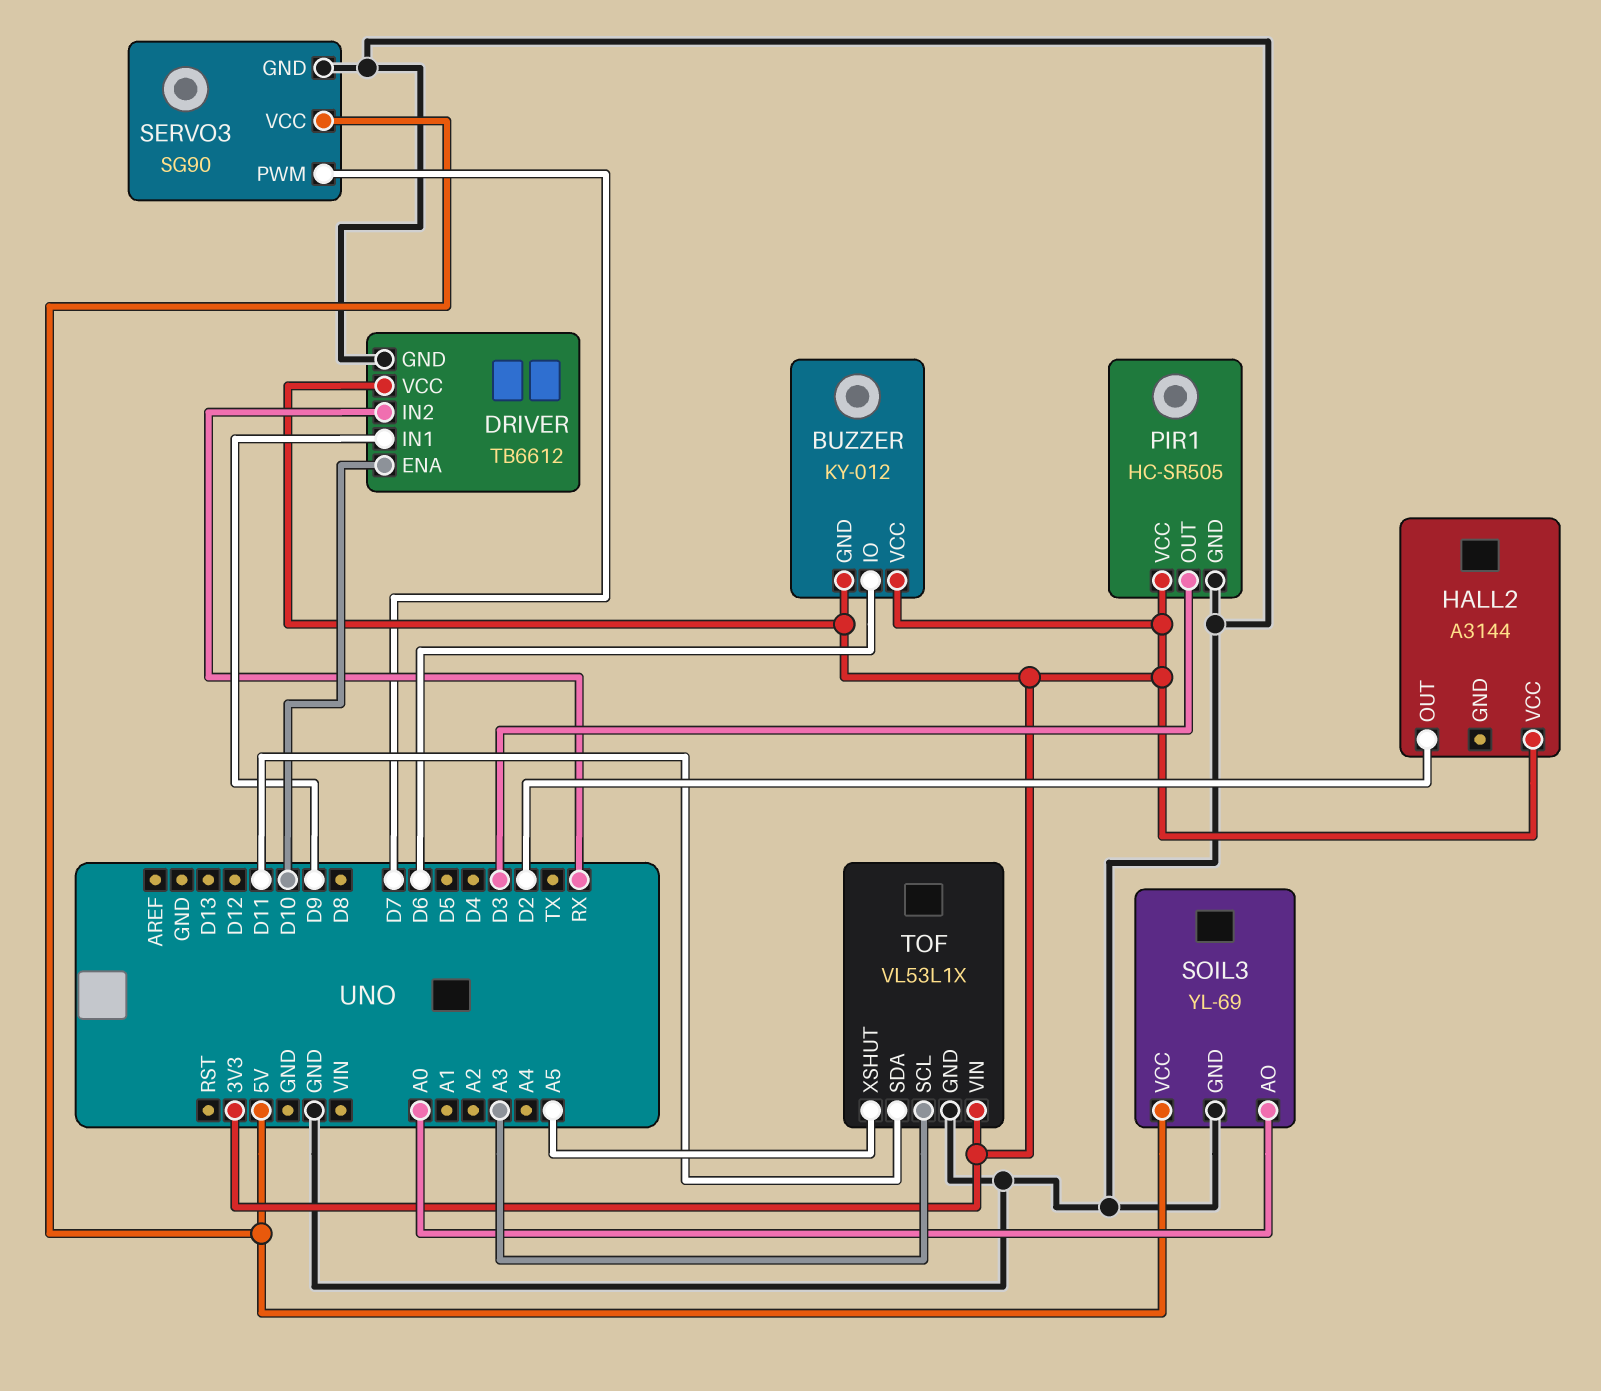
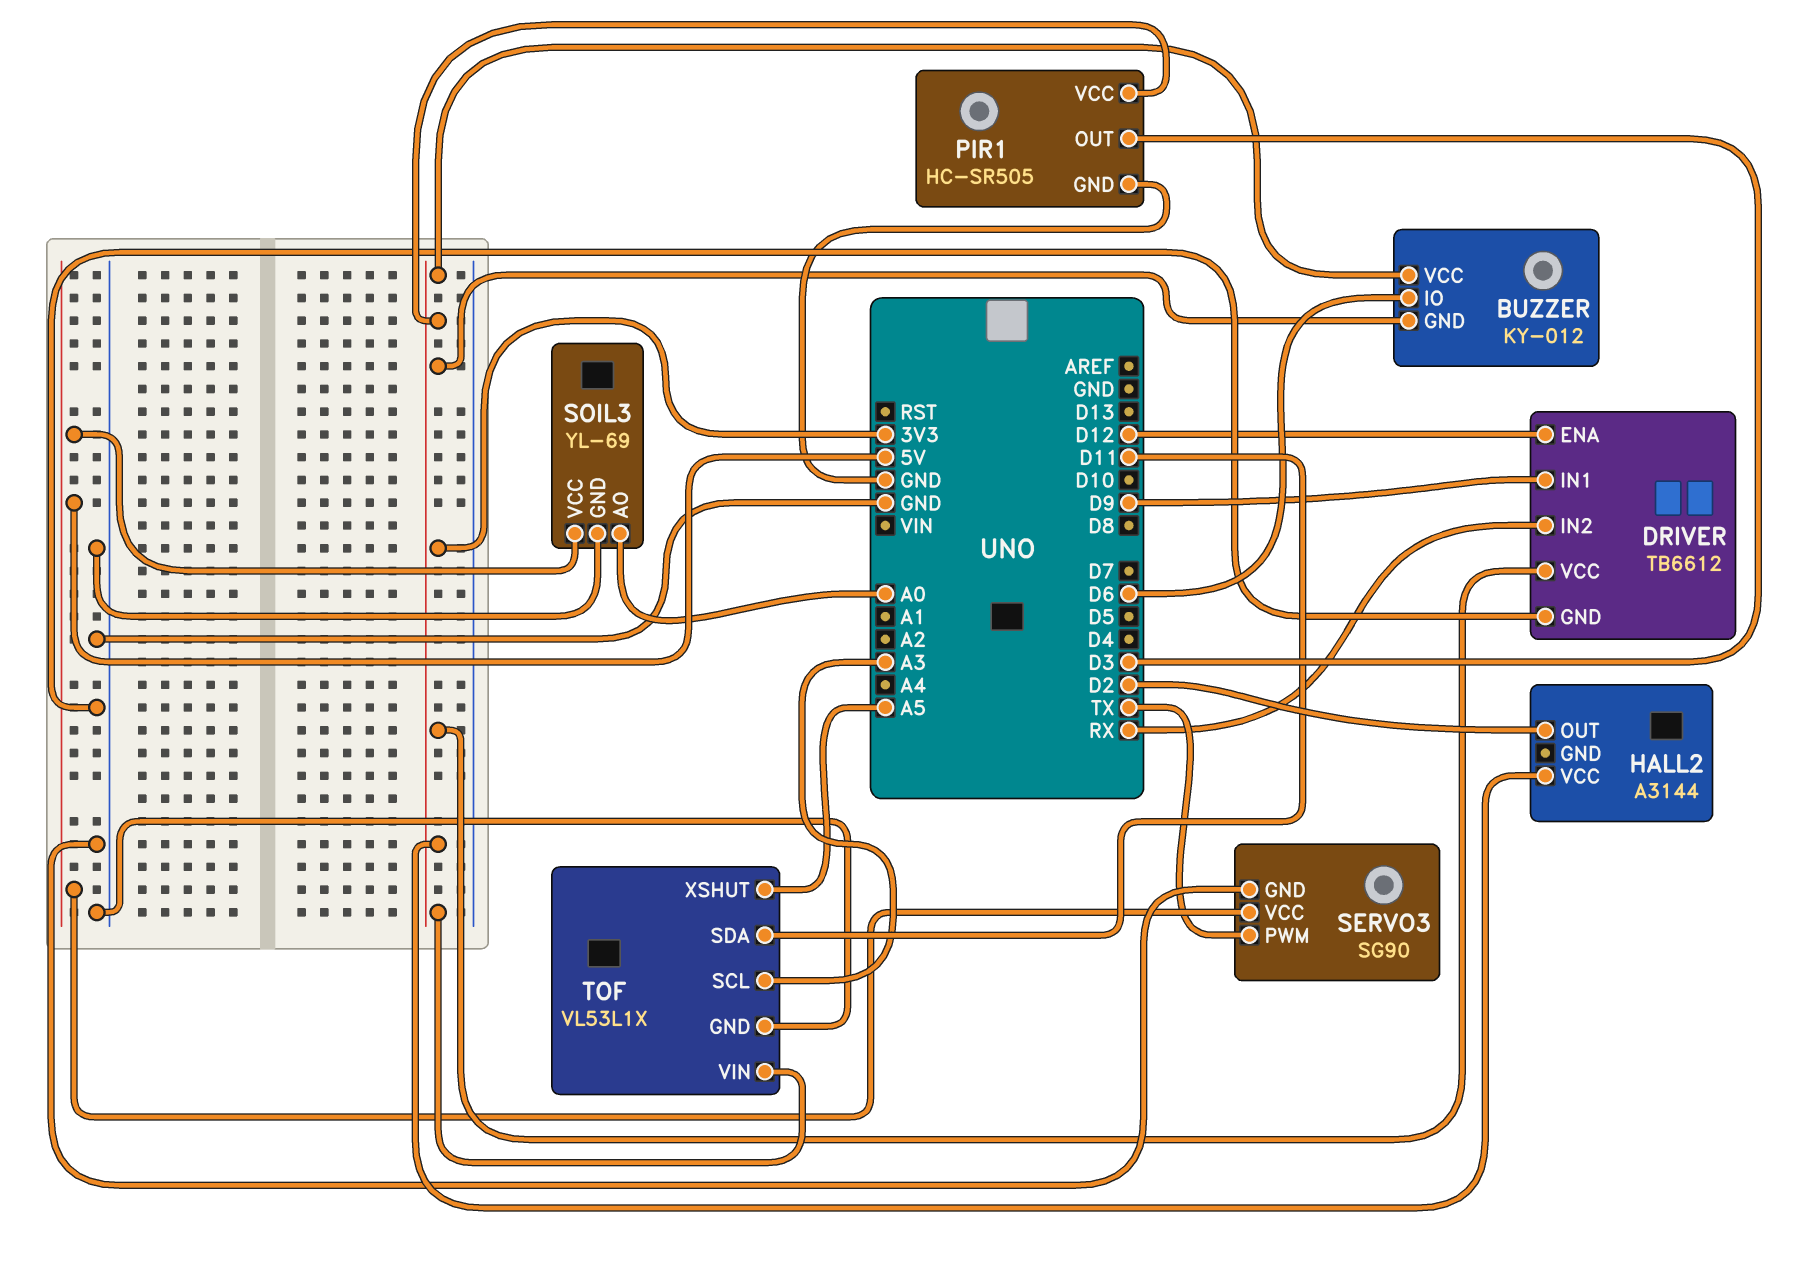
DRIVER pin ENA: D10 -> D12
SERVO3 pin PWM: D7 -> TX

